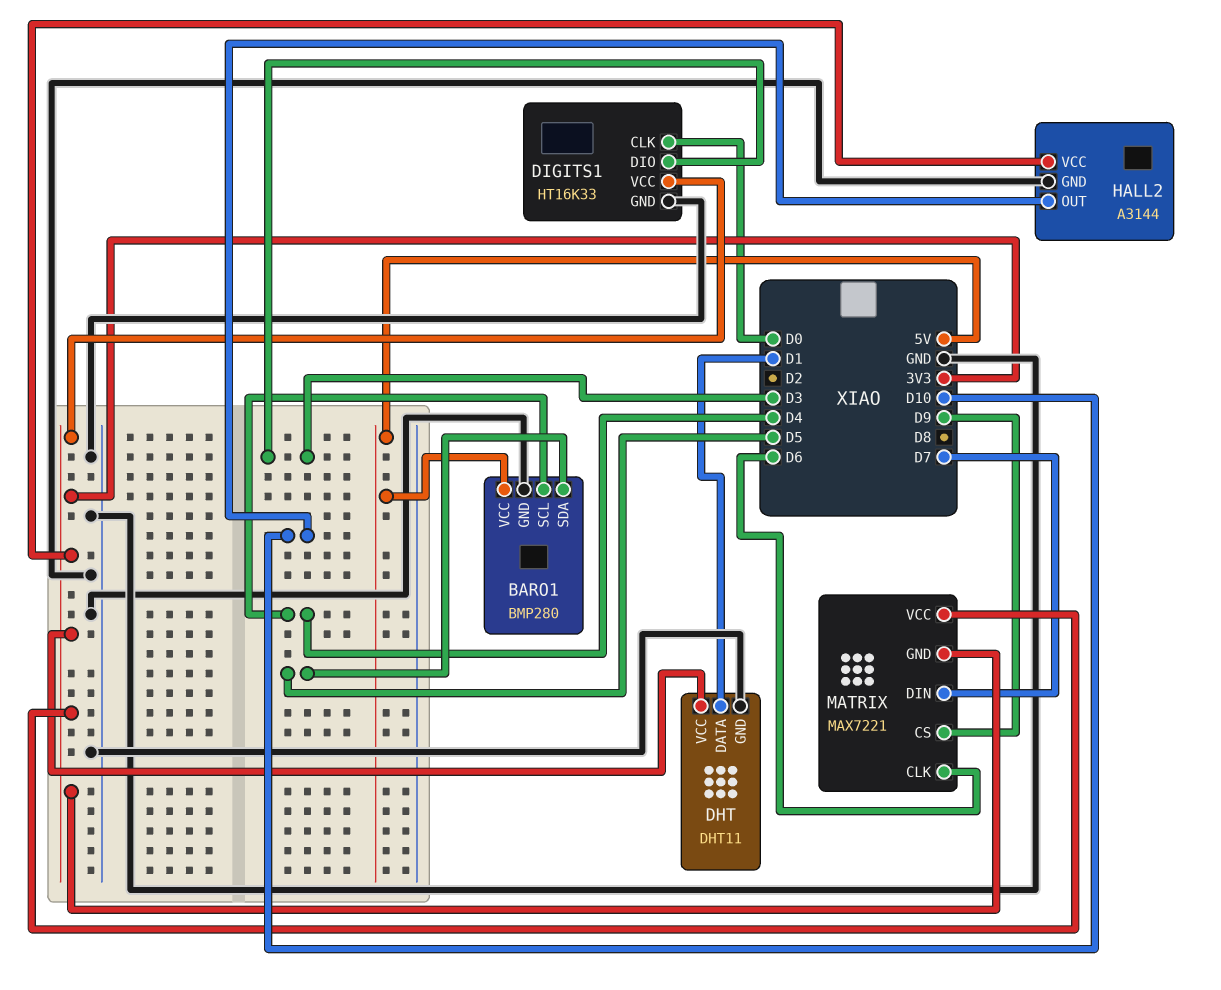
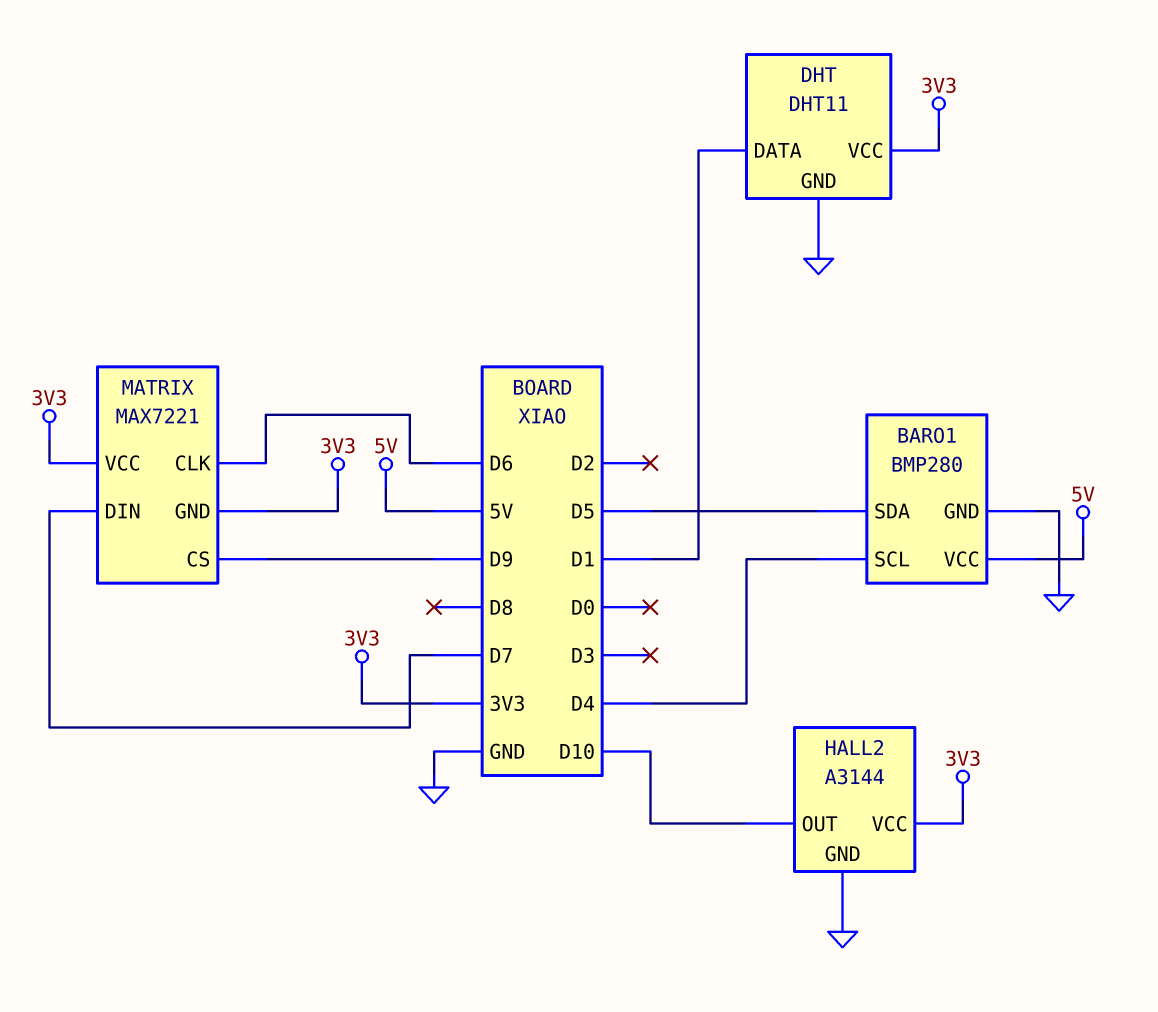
DIGITS1: HT16K33 -> none
DIGITS1 pin CLK: D0 -> none
DIGITS1 pin DIO: D3 -> none
DIGITS1 pin GND: GND -> none
DIGITS1 pin VCC: 3V3 -> none

